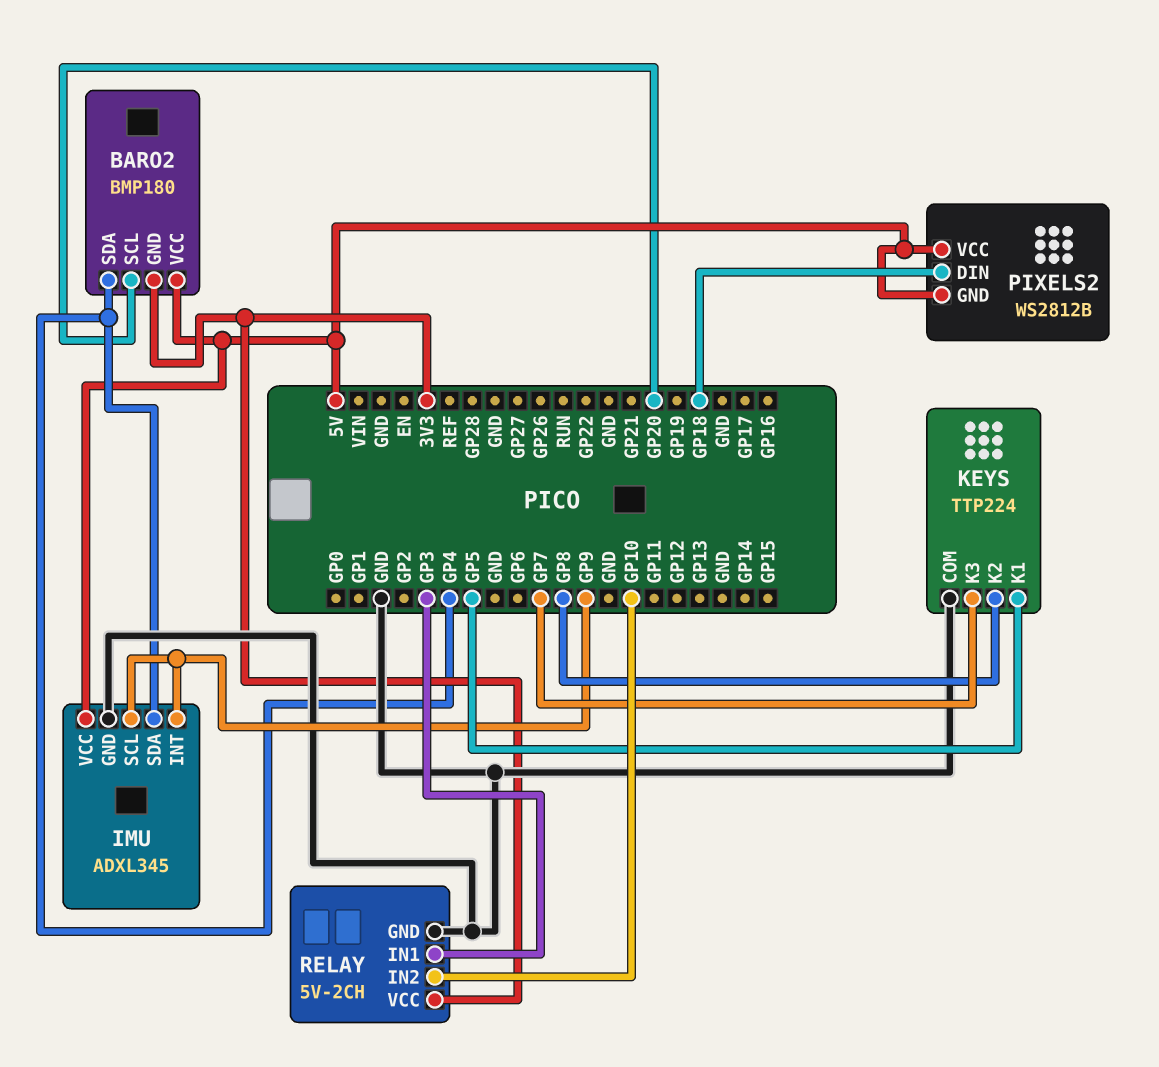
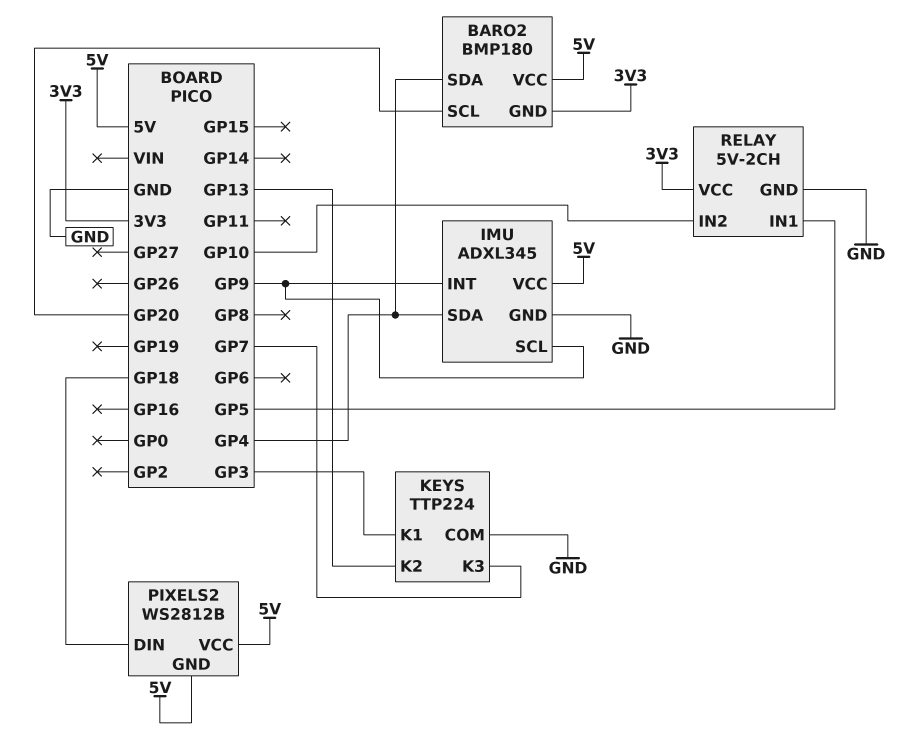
KEYS pin K1: GP5 -> GP3
KEYS pin K2: GP8 -> GP13
RELAY pin IN1: GP3 -> GP5

